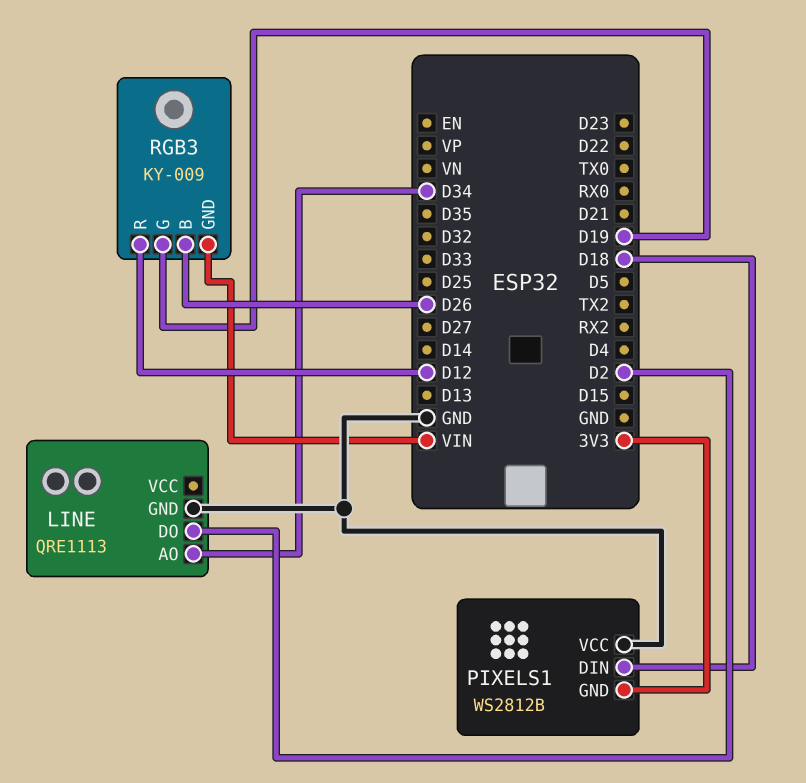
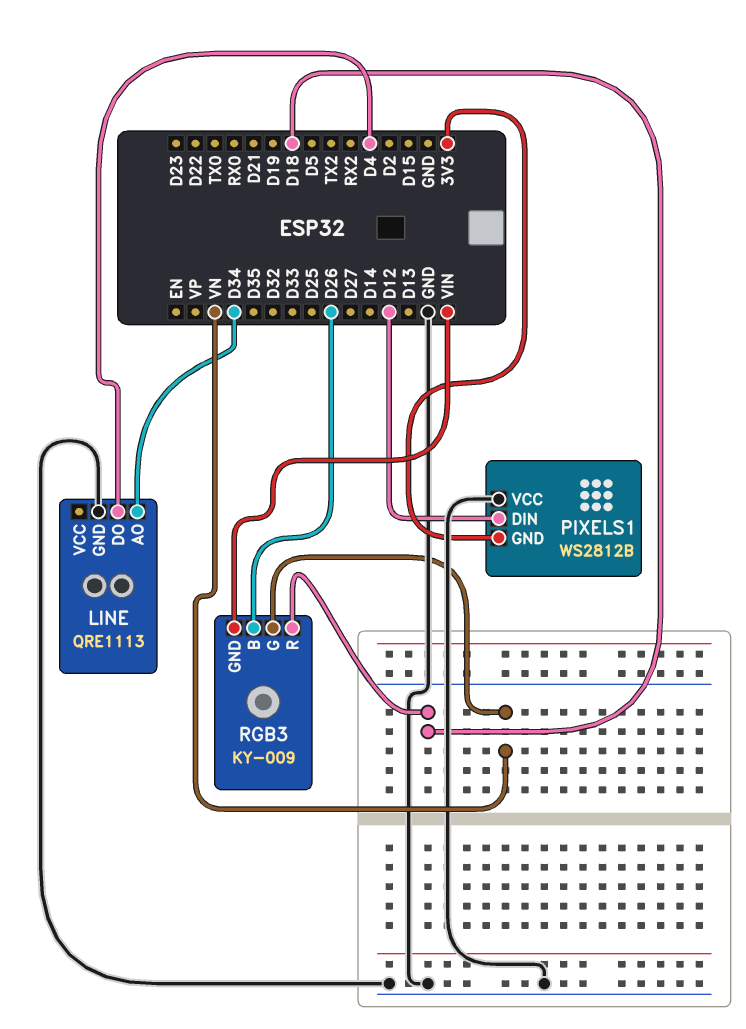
LINE pin DO: D2 -> D4
PIXELS1 pin DIN: D18 -> D12
RGB3 pin G: D19 -> VN
RGB3 pin R: D12 -> D18

